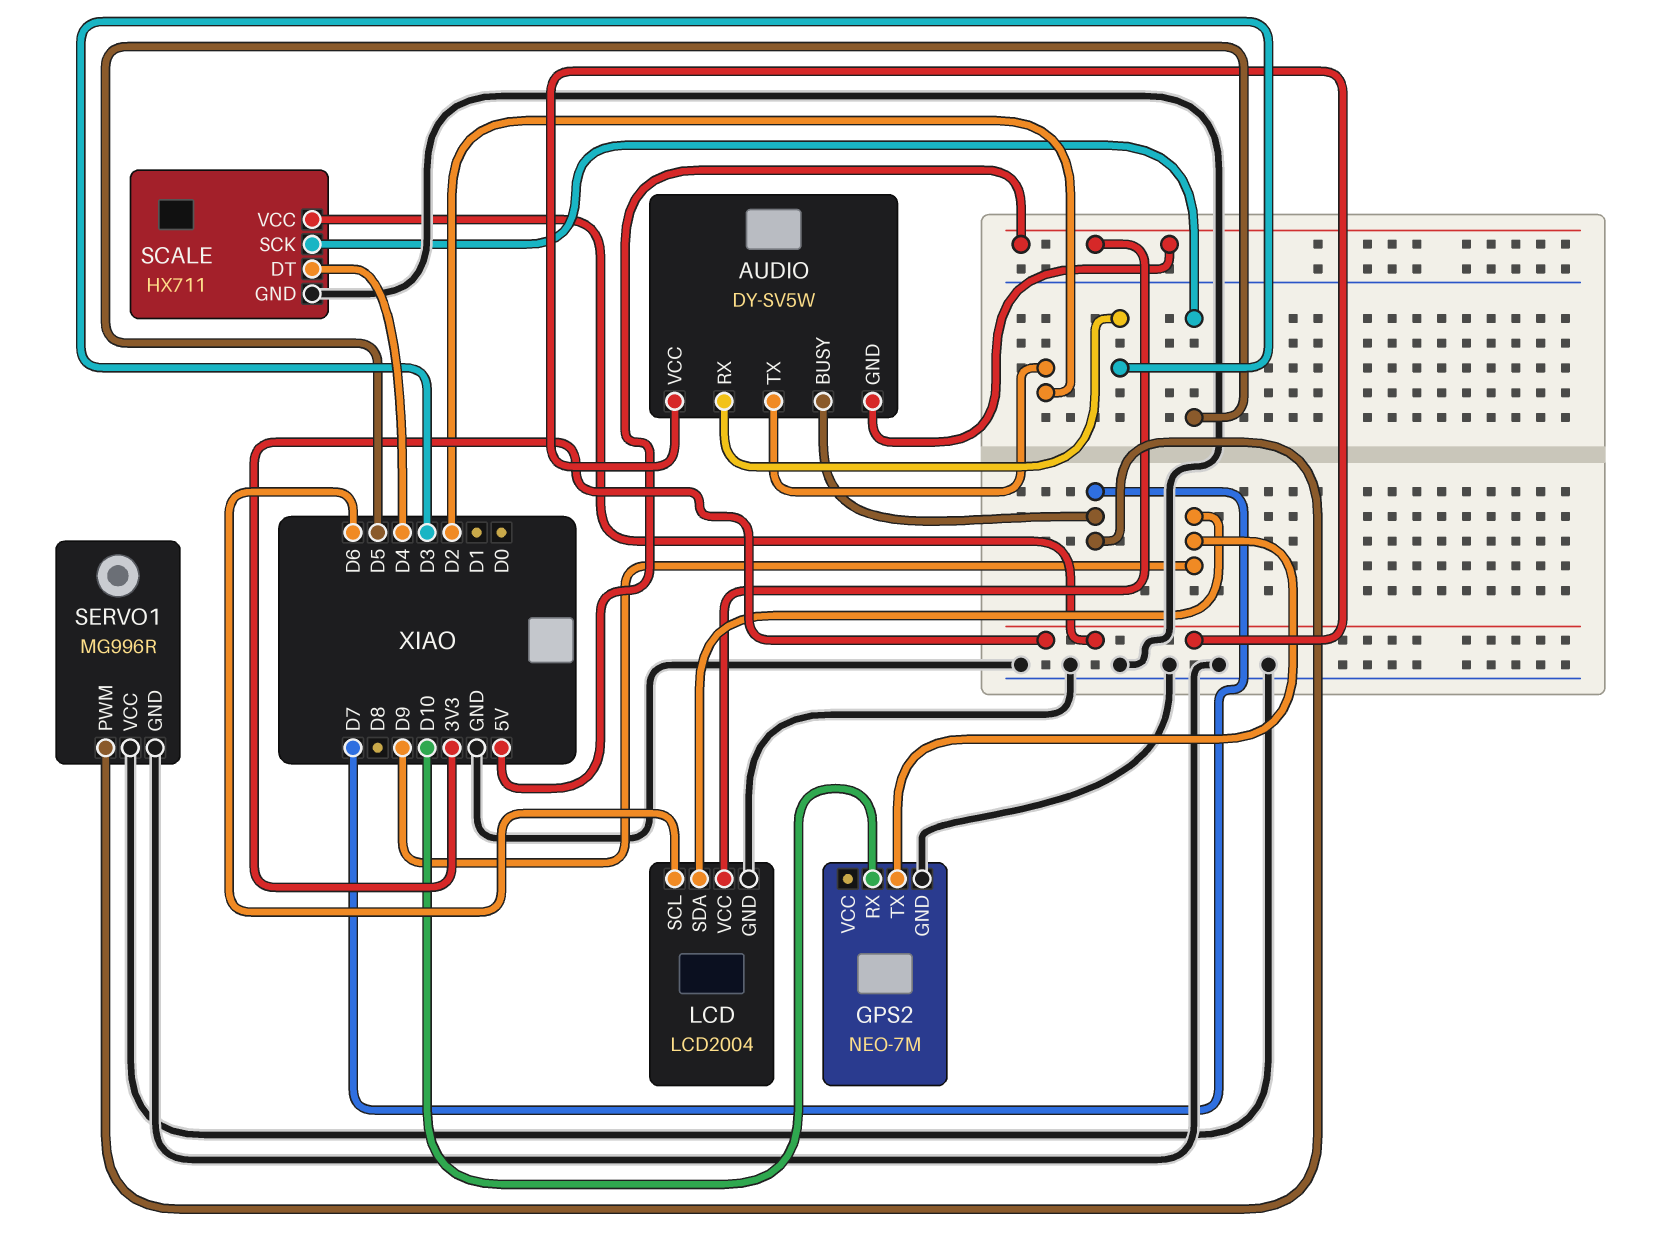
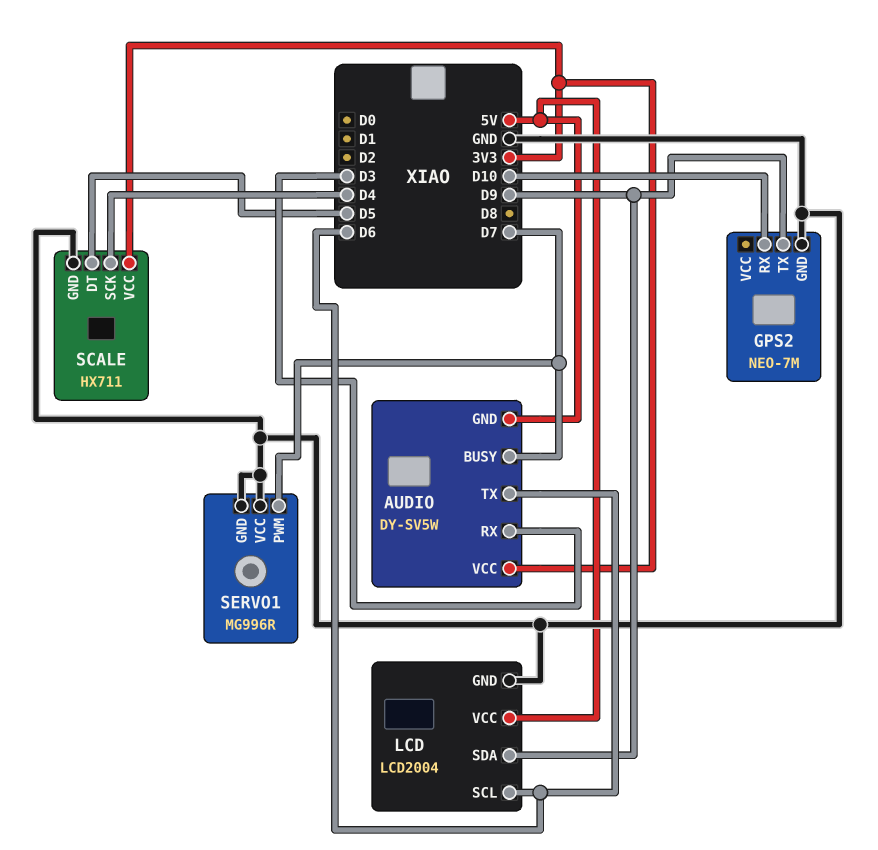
AUDIO pin TX: D2 -> D6
SCALE pin DT: D4 -> D5
SCALE pin SCK: D5 -> D4

